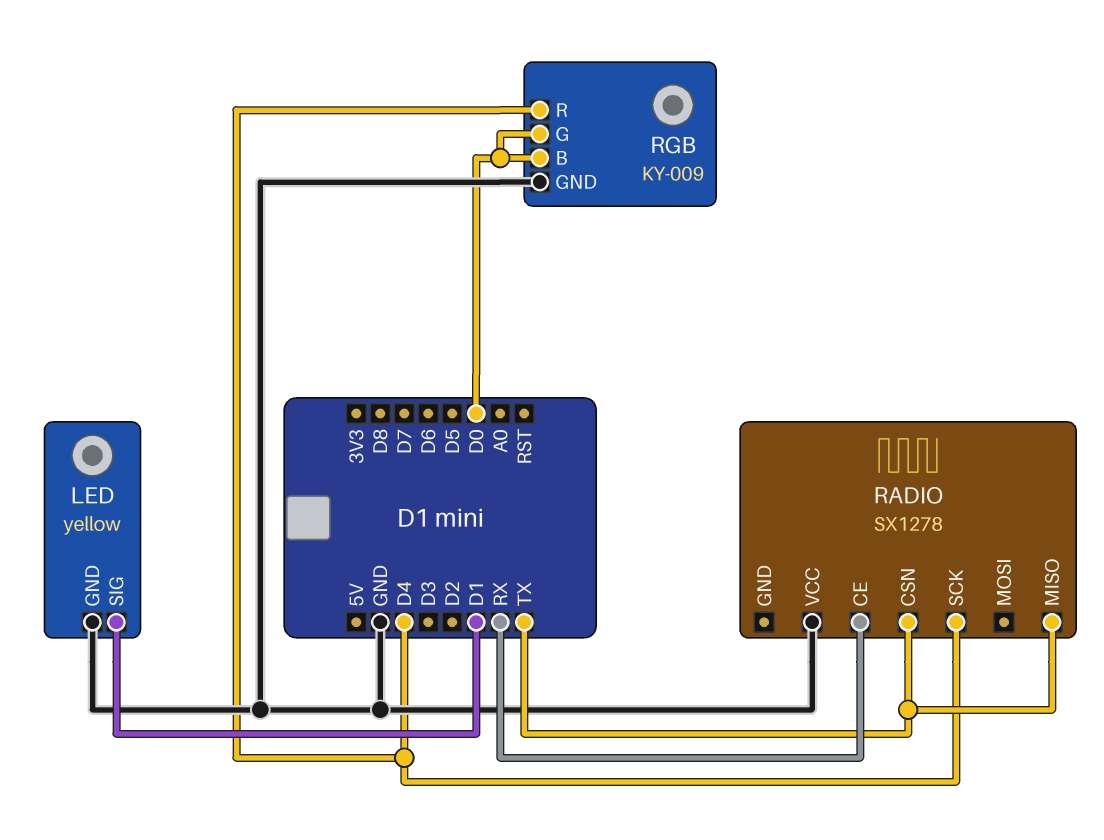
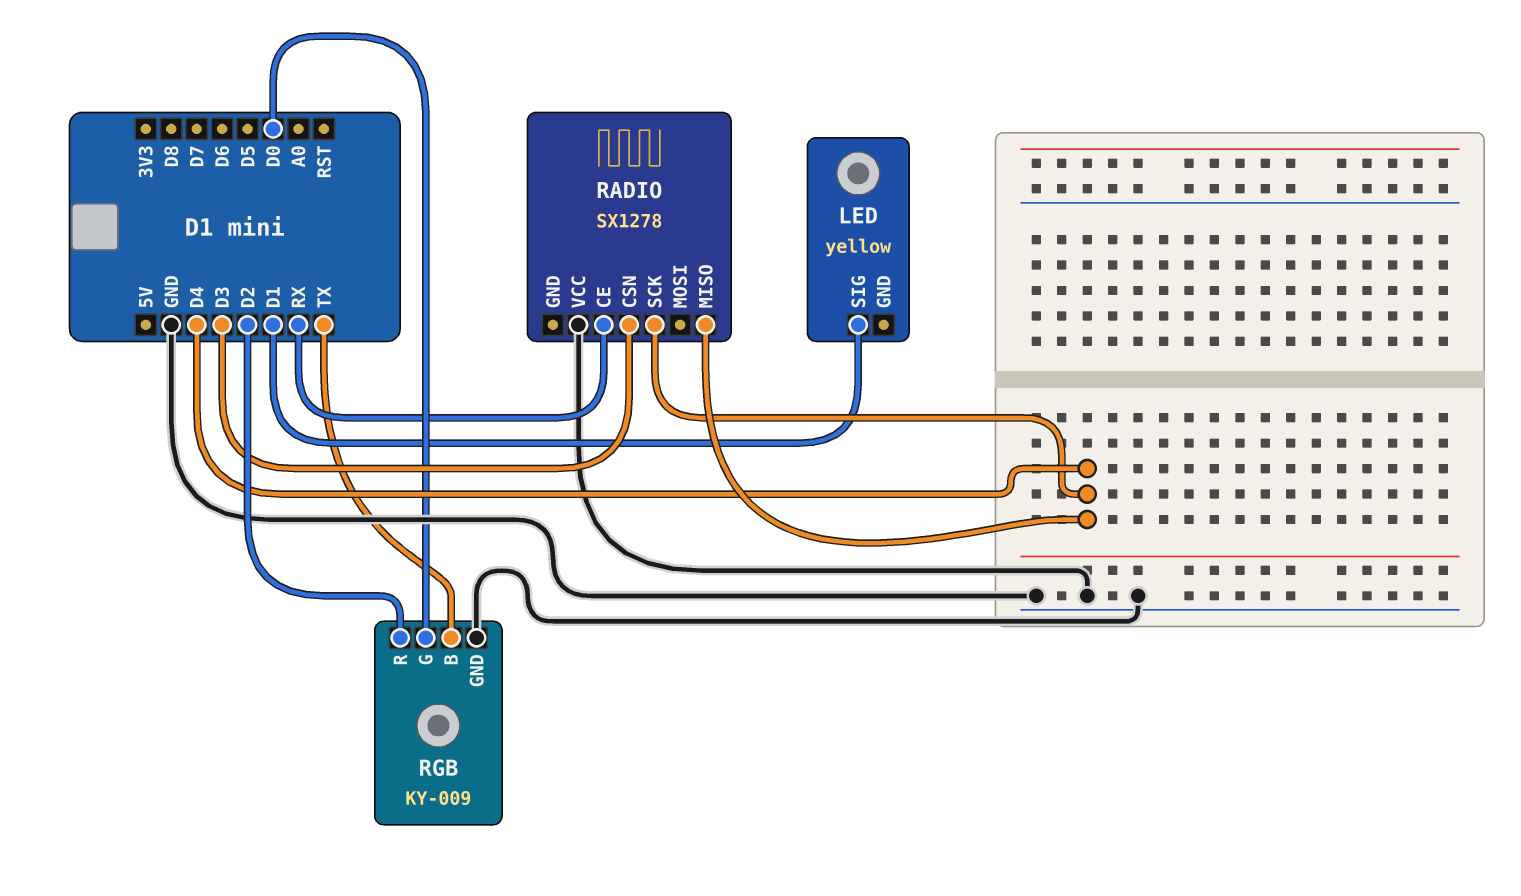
LED pin GND: GND -> none
RADIO pin CSN: TX -> D3
RADIO pin MISO: TX -> D4
RGB pin B: D0 -> TX
RGB pin R: D4 -> D2

